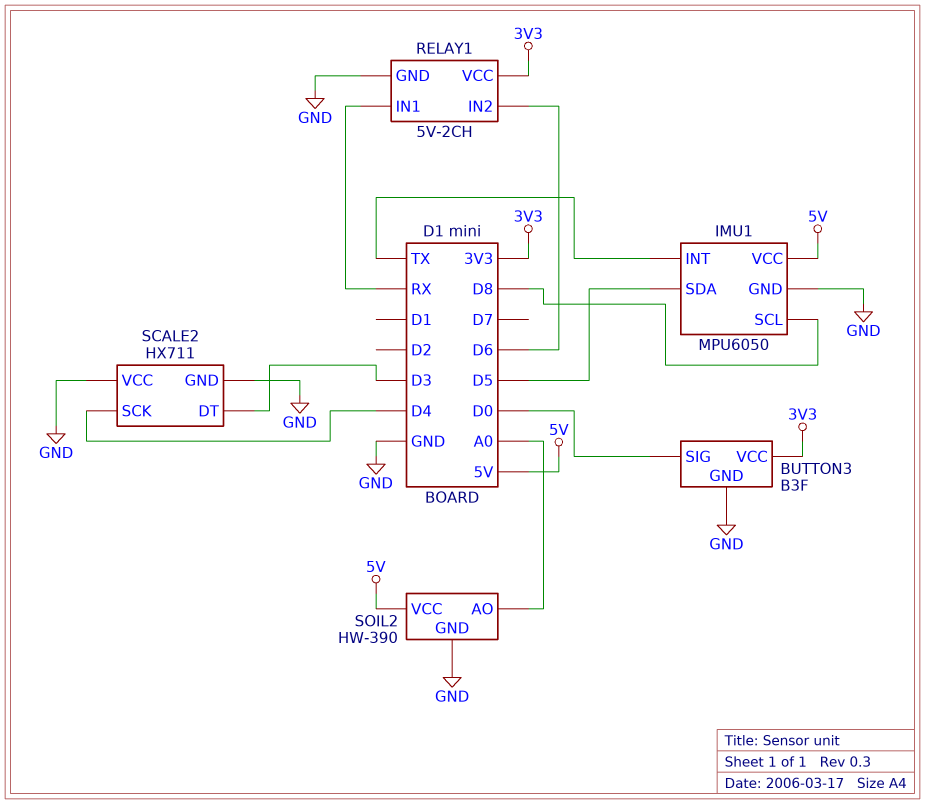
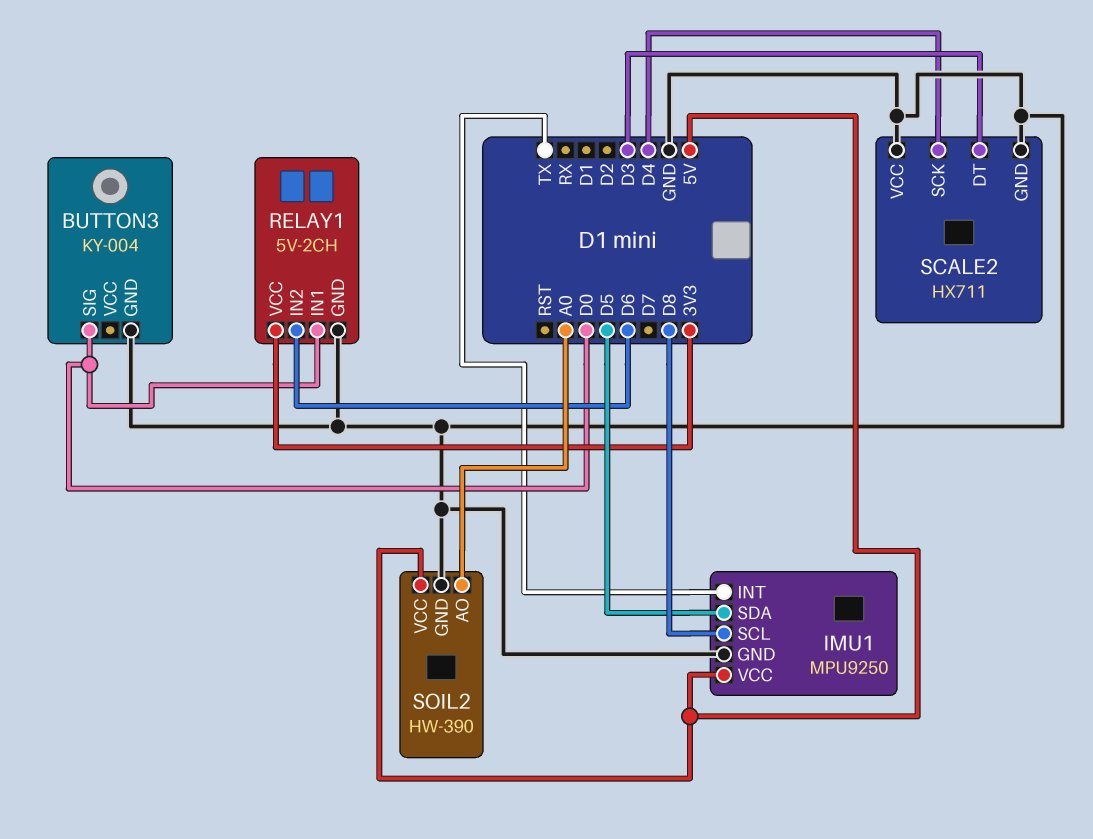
BUTTON3: B3F -> KY-004
BUTTON3 pin VCC: 3V3 -> none
IMU1: MPU6050 -> MPU9250
RELAY1 pin IN1: RX -> D0

